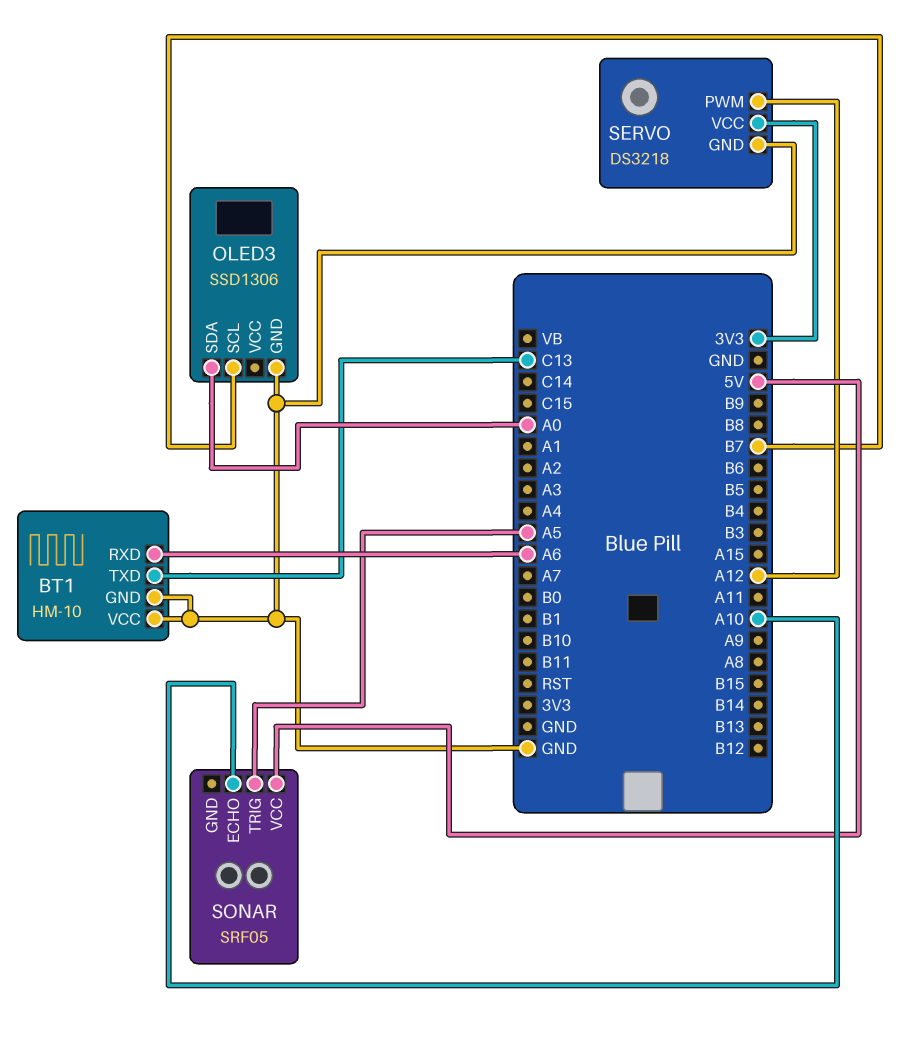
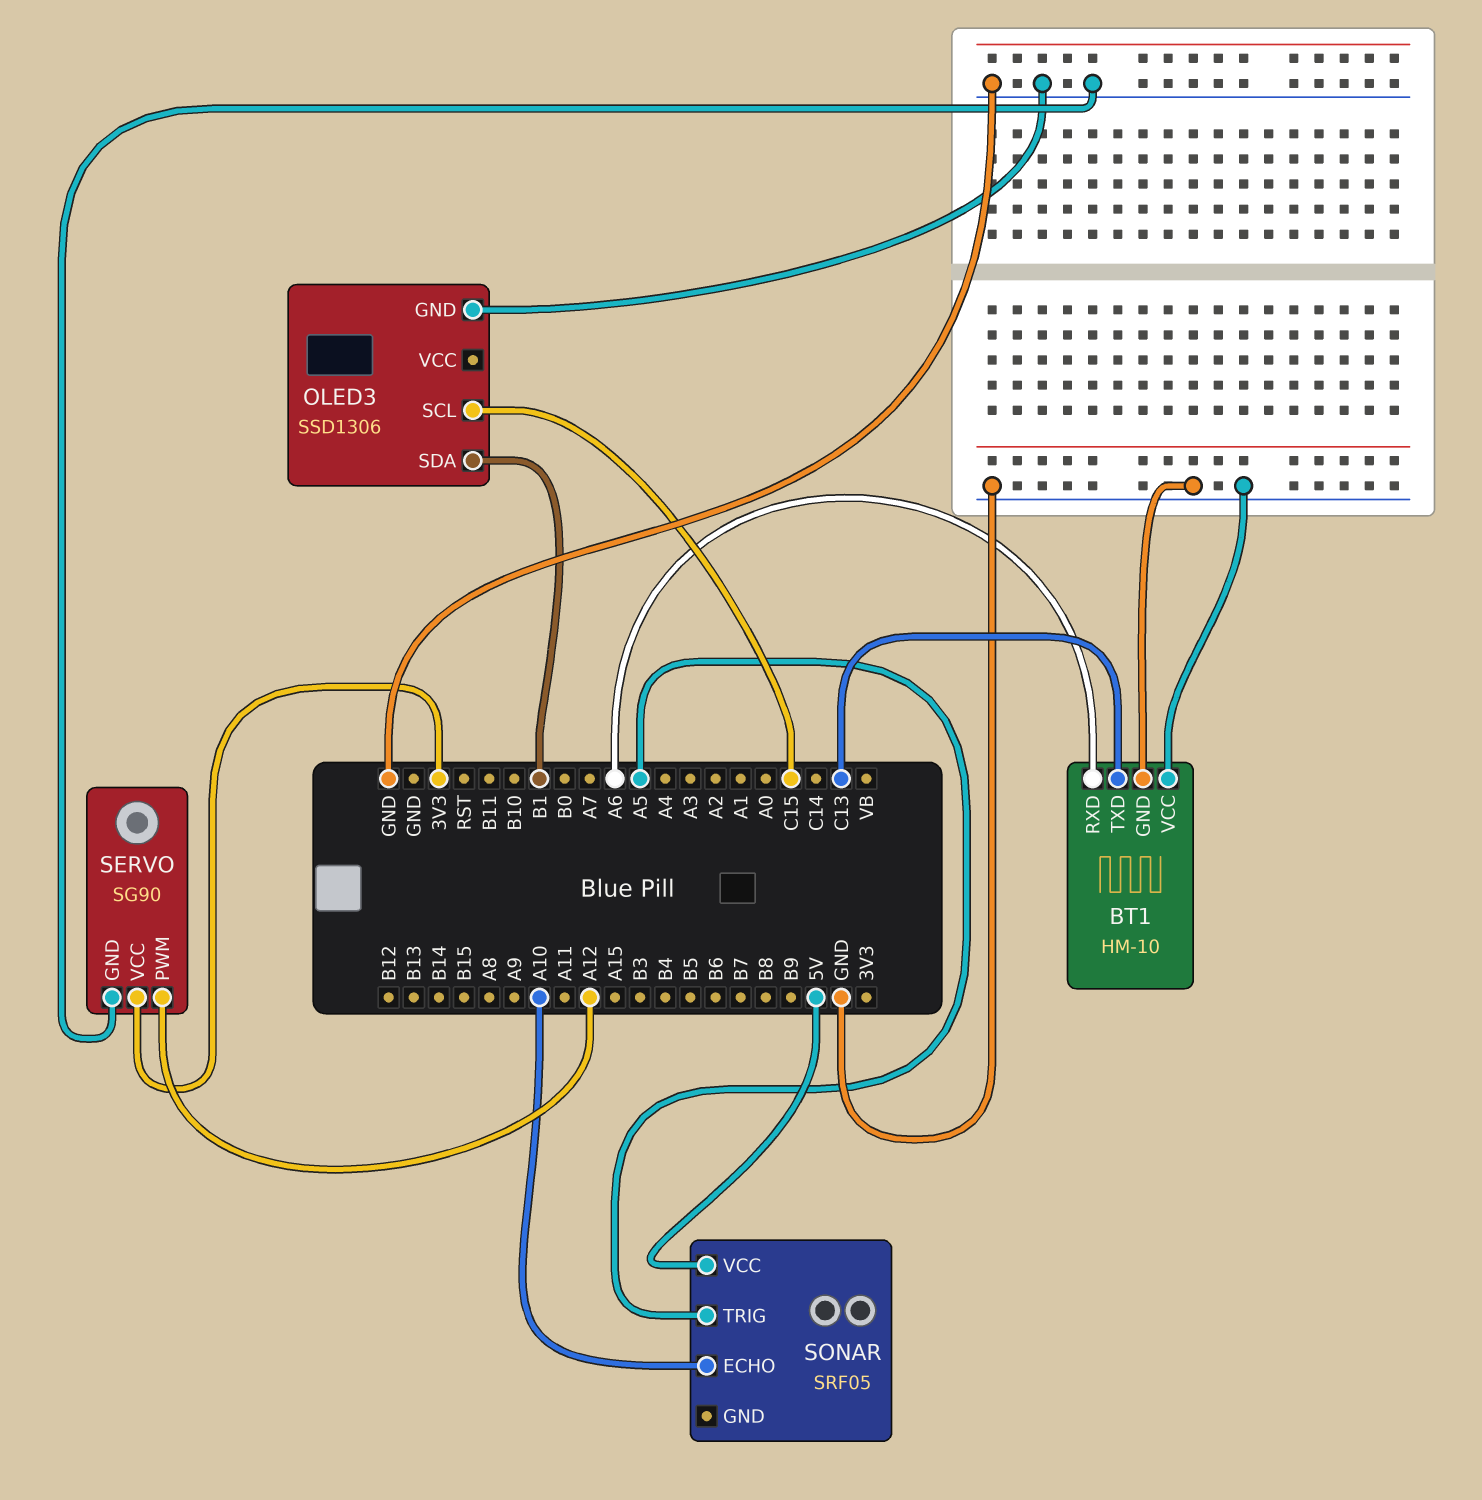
OLED3 pin SCL: B7 -> C15
OLED3 pin SDA: A0 -> B1
SERVO: DS3218 -> SG90

